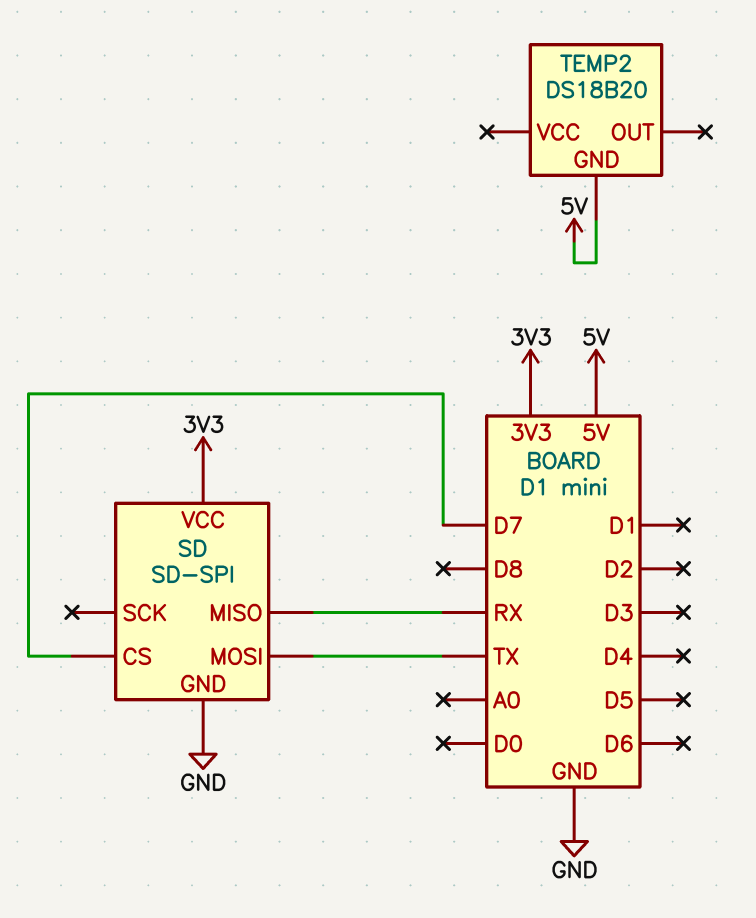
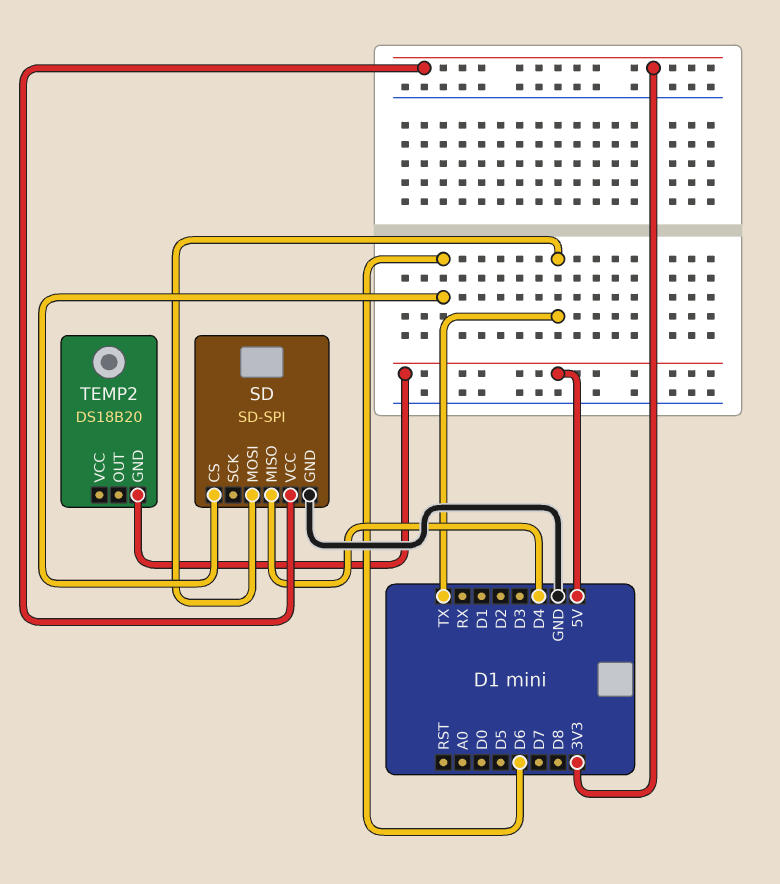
SD pin CS: D7 -> D6
SD pin MISO: RX -> D4

